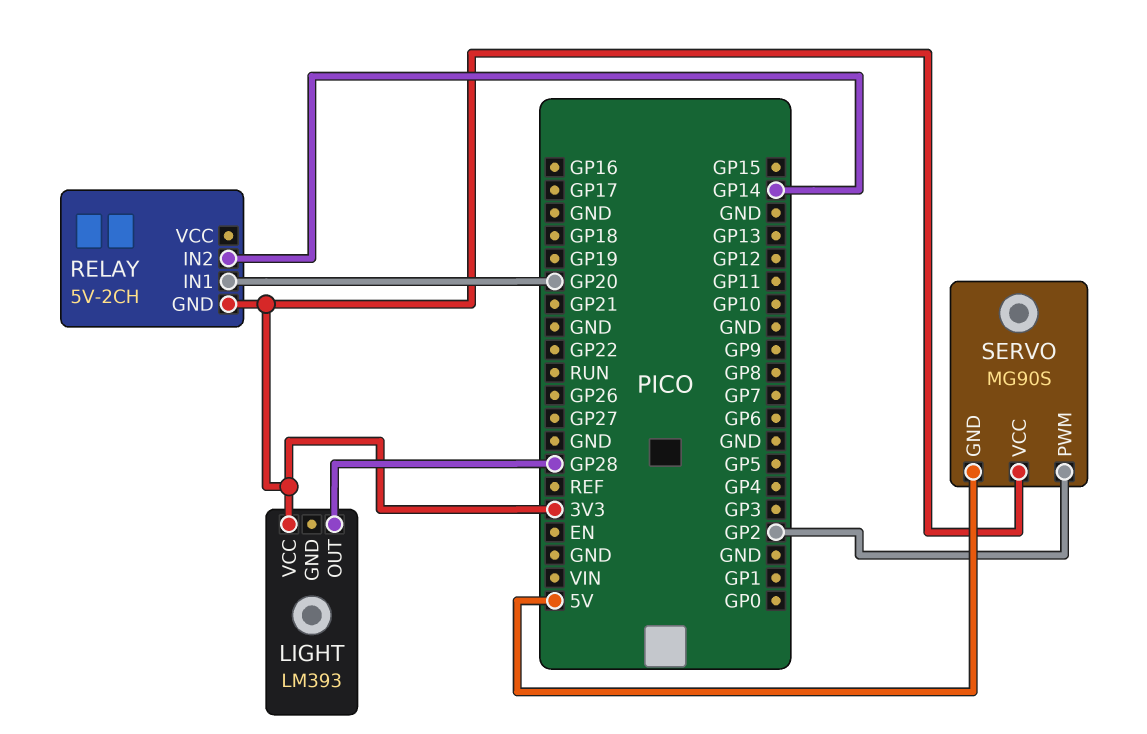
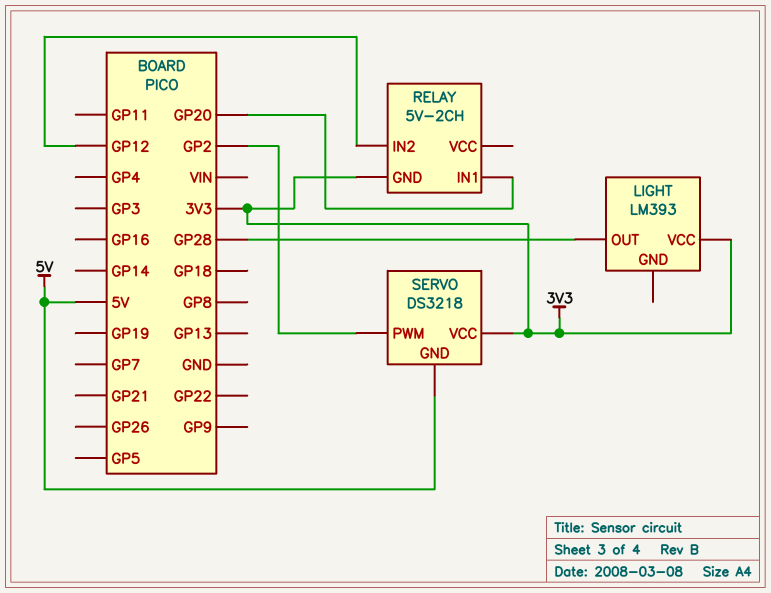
RELAY pin IN2: GP14 -> GP12
SERVO: MG90S -> DS3218

